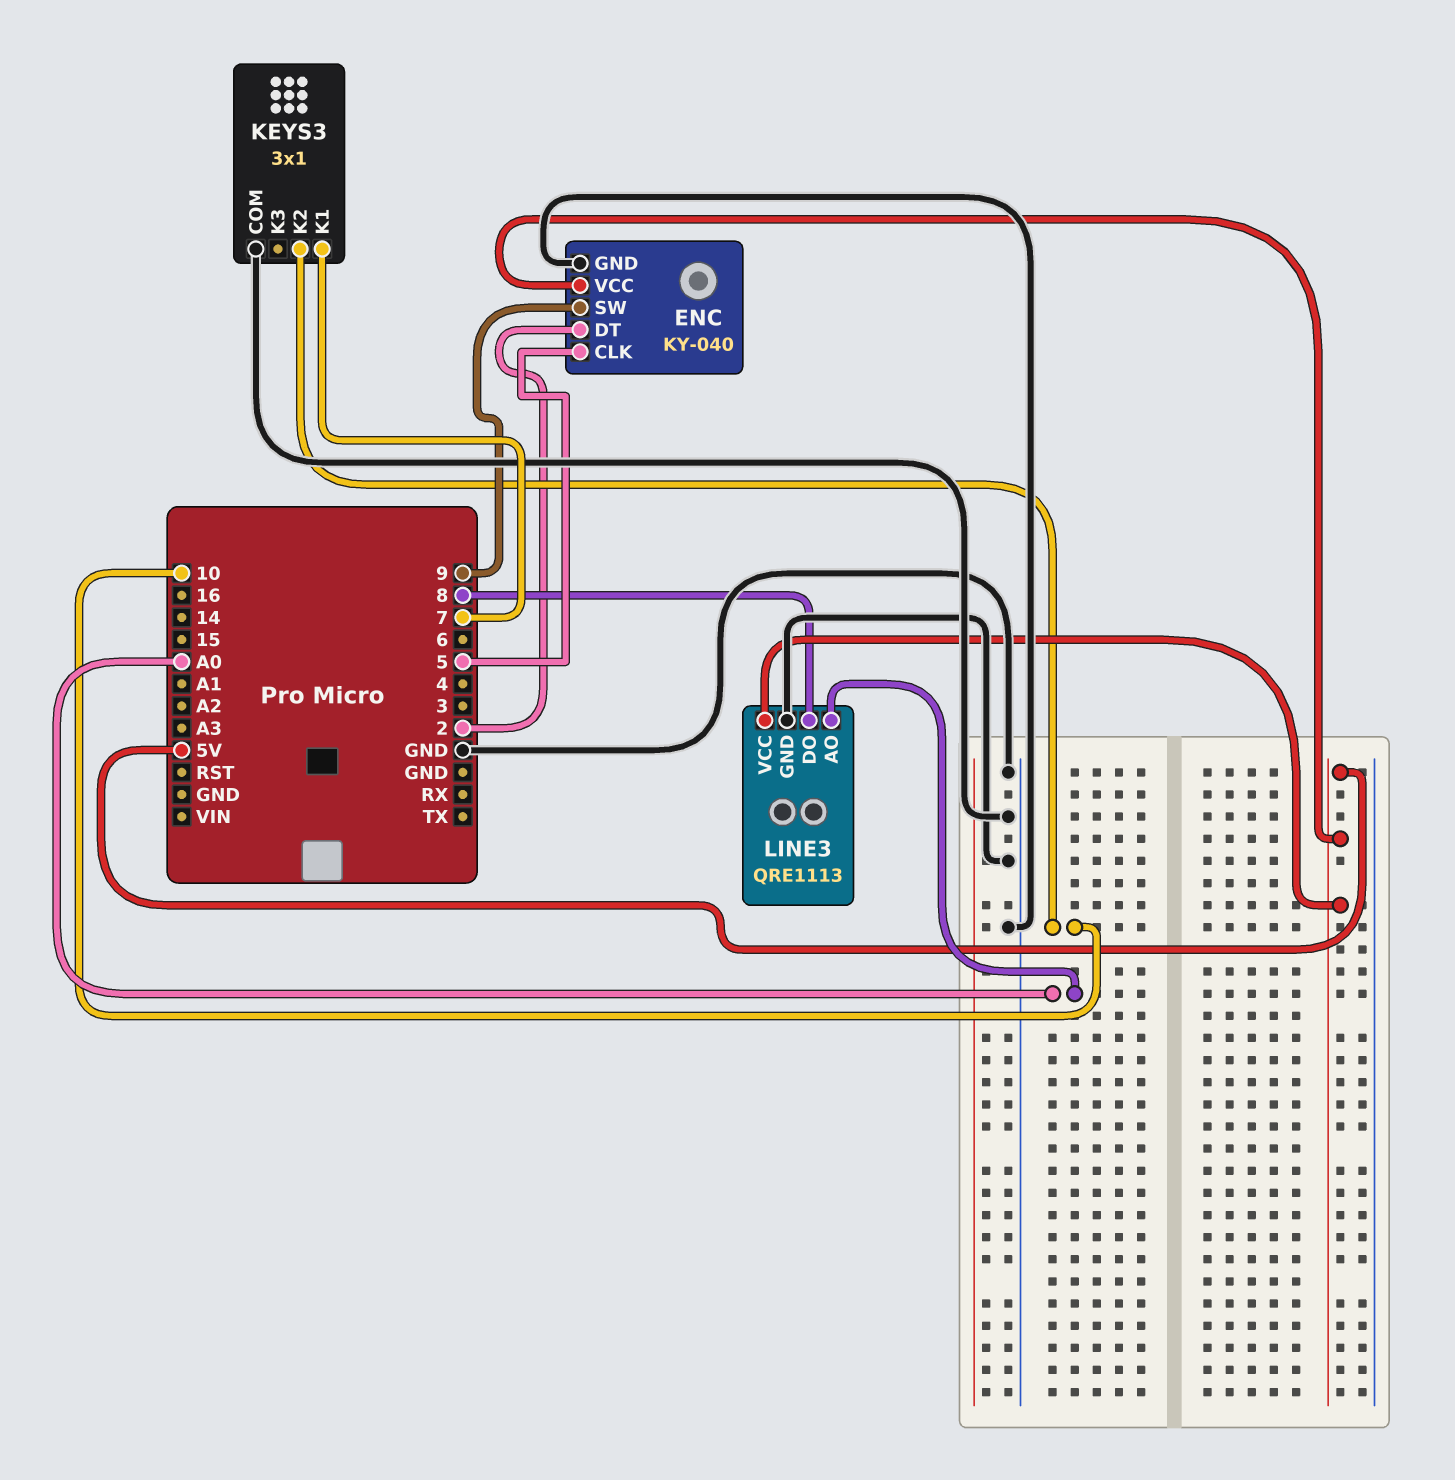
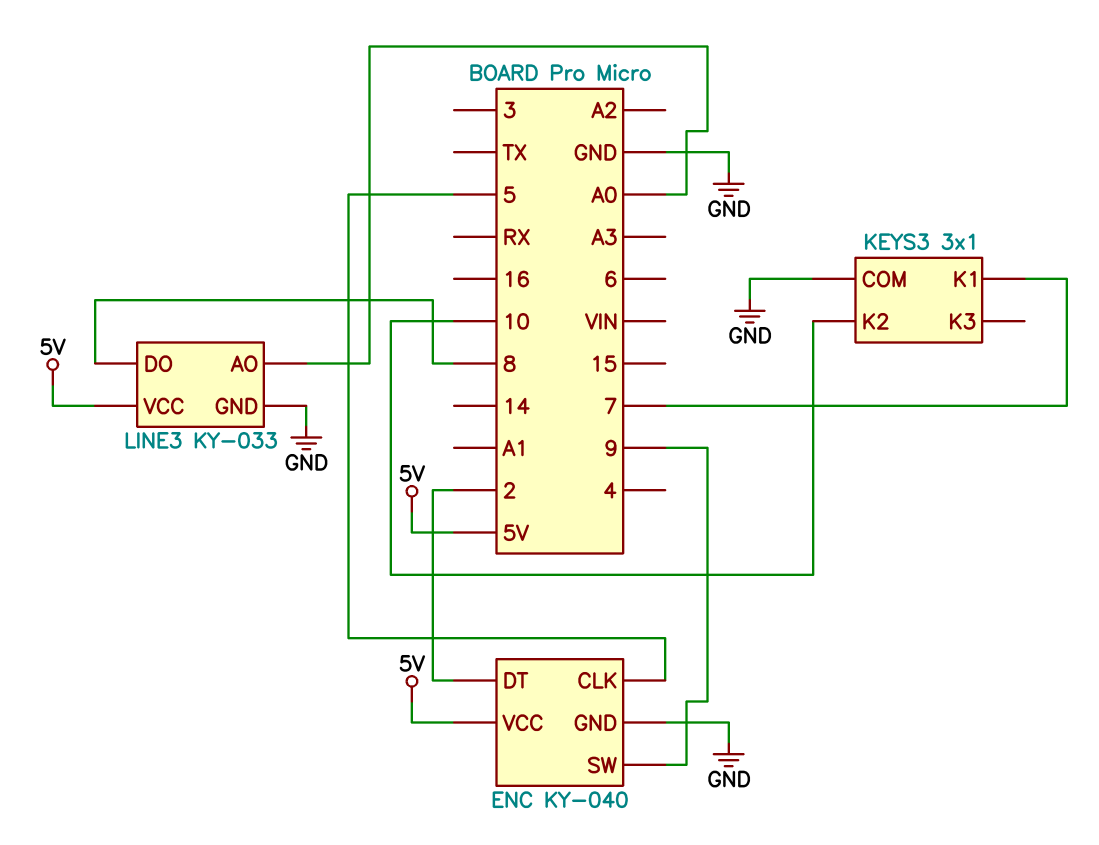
LINE3: QRE1113 -> KY-033

